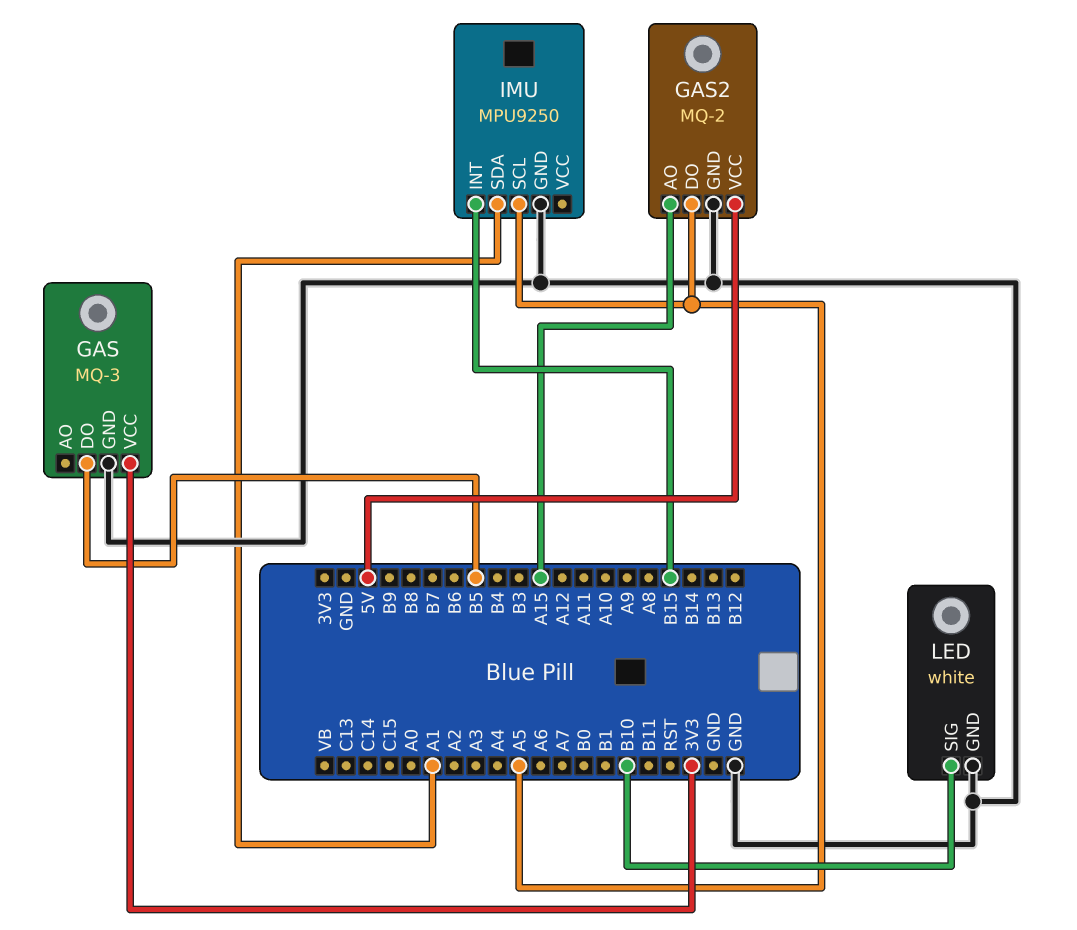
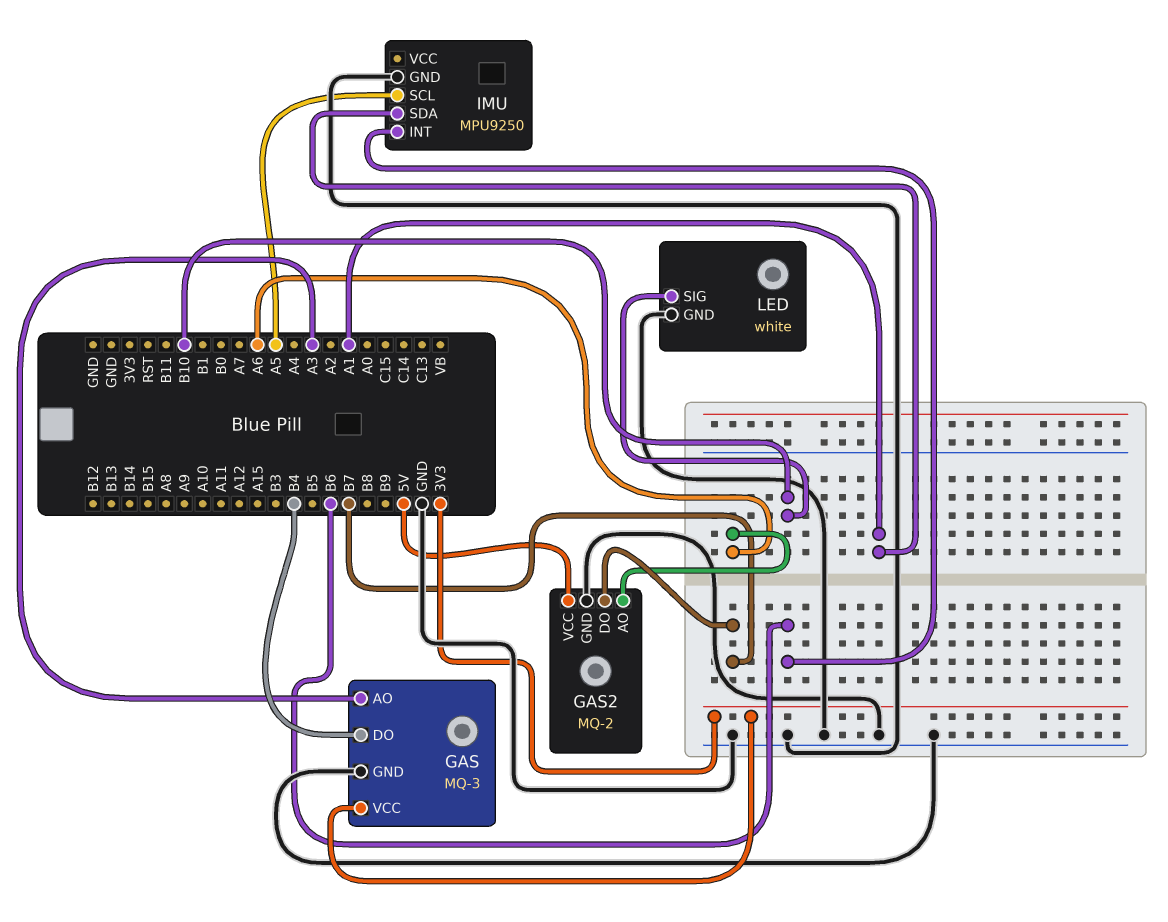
GAS pin AO: none -> A3
GAS pin DO: B5 -> B4
GAS2 pin AO: A15 -> A6
GAS2 pin DO: A5 -> B7
IMU pin INT: B15 -> B6

